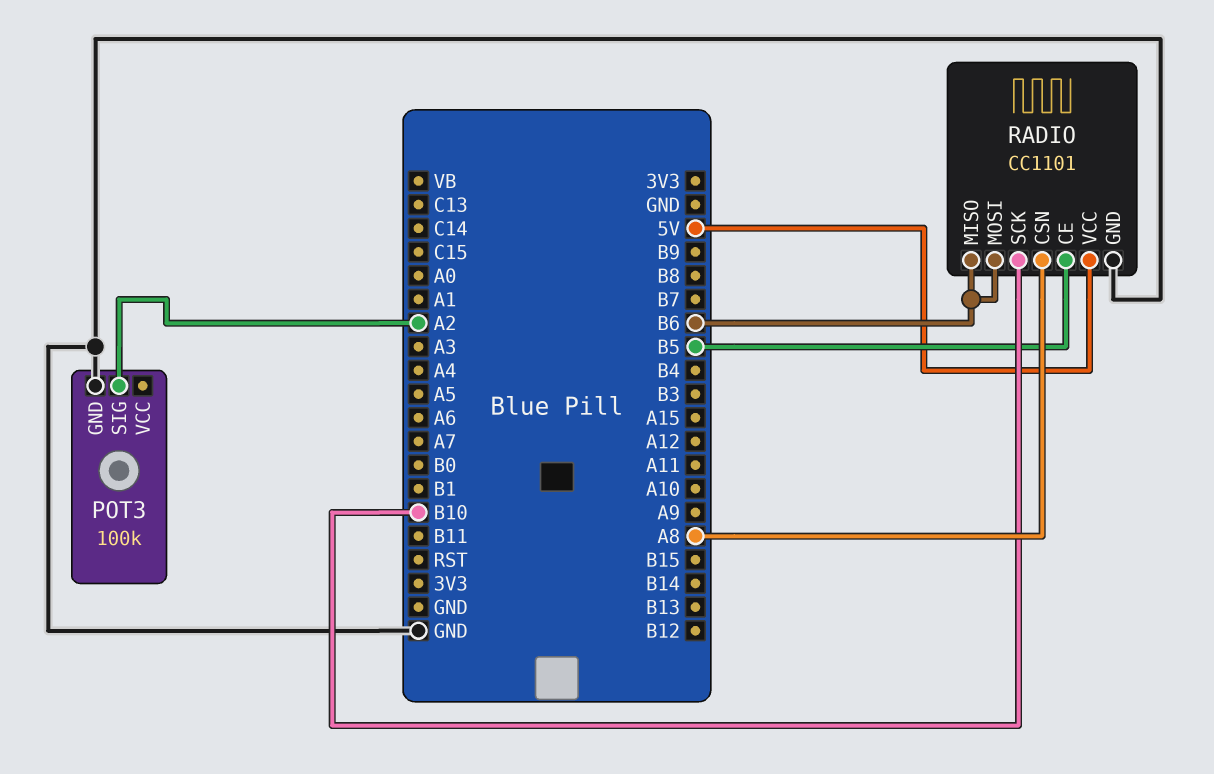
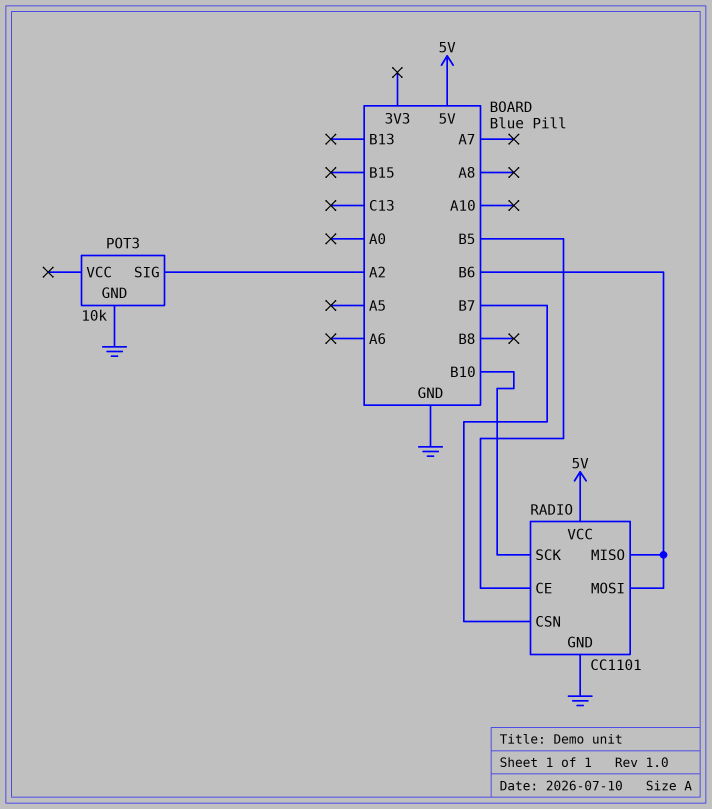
POT3: 100k -> 10k
RADIO pin CSN: A8 -> B7

